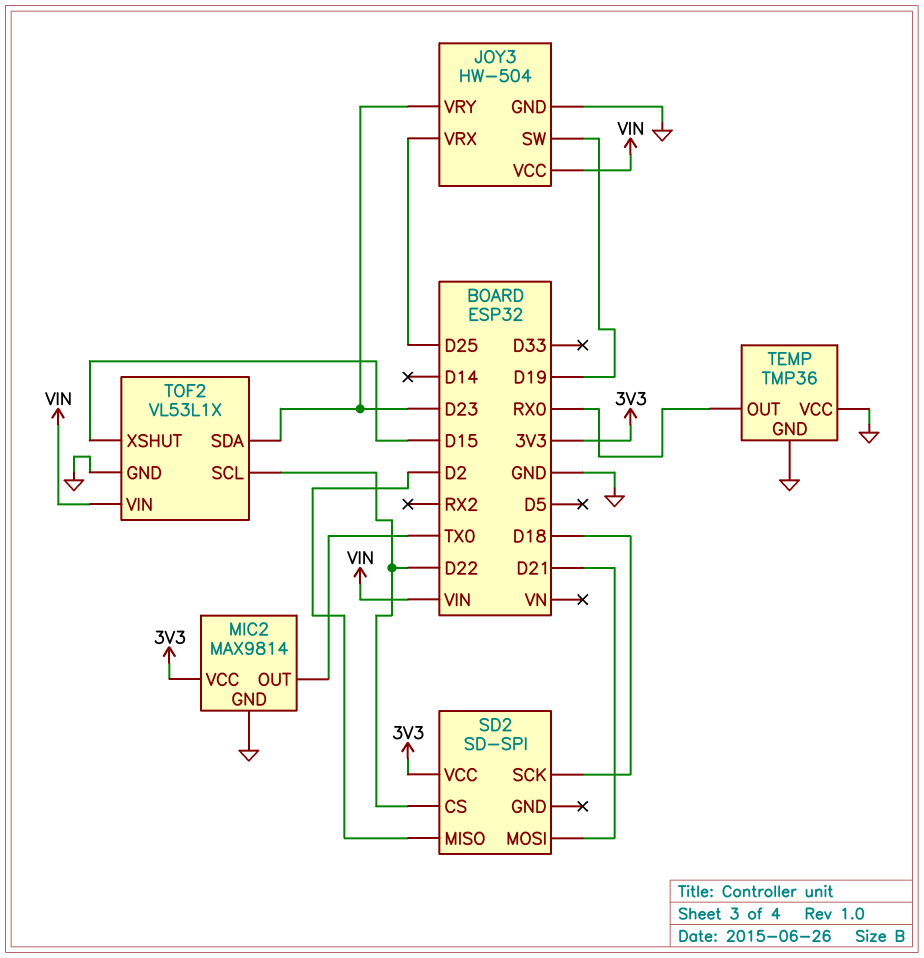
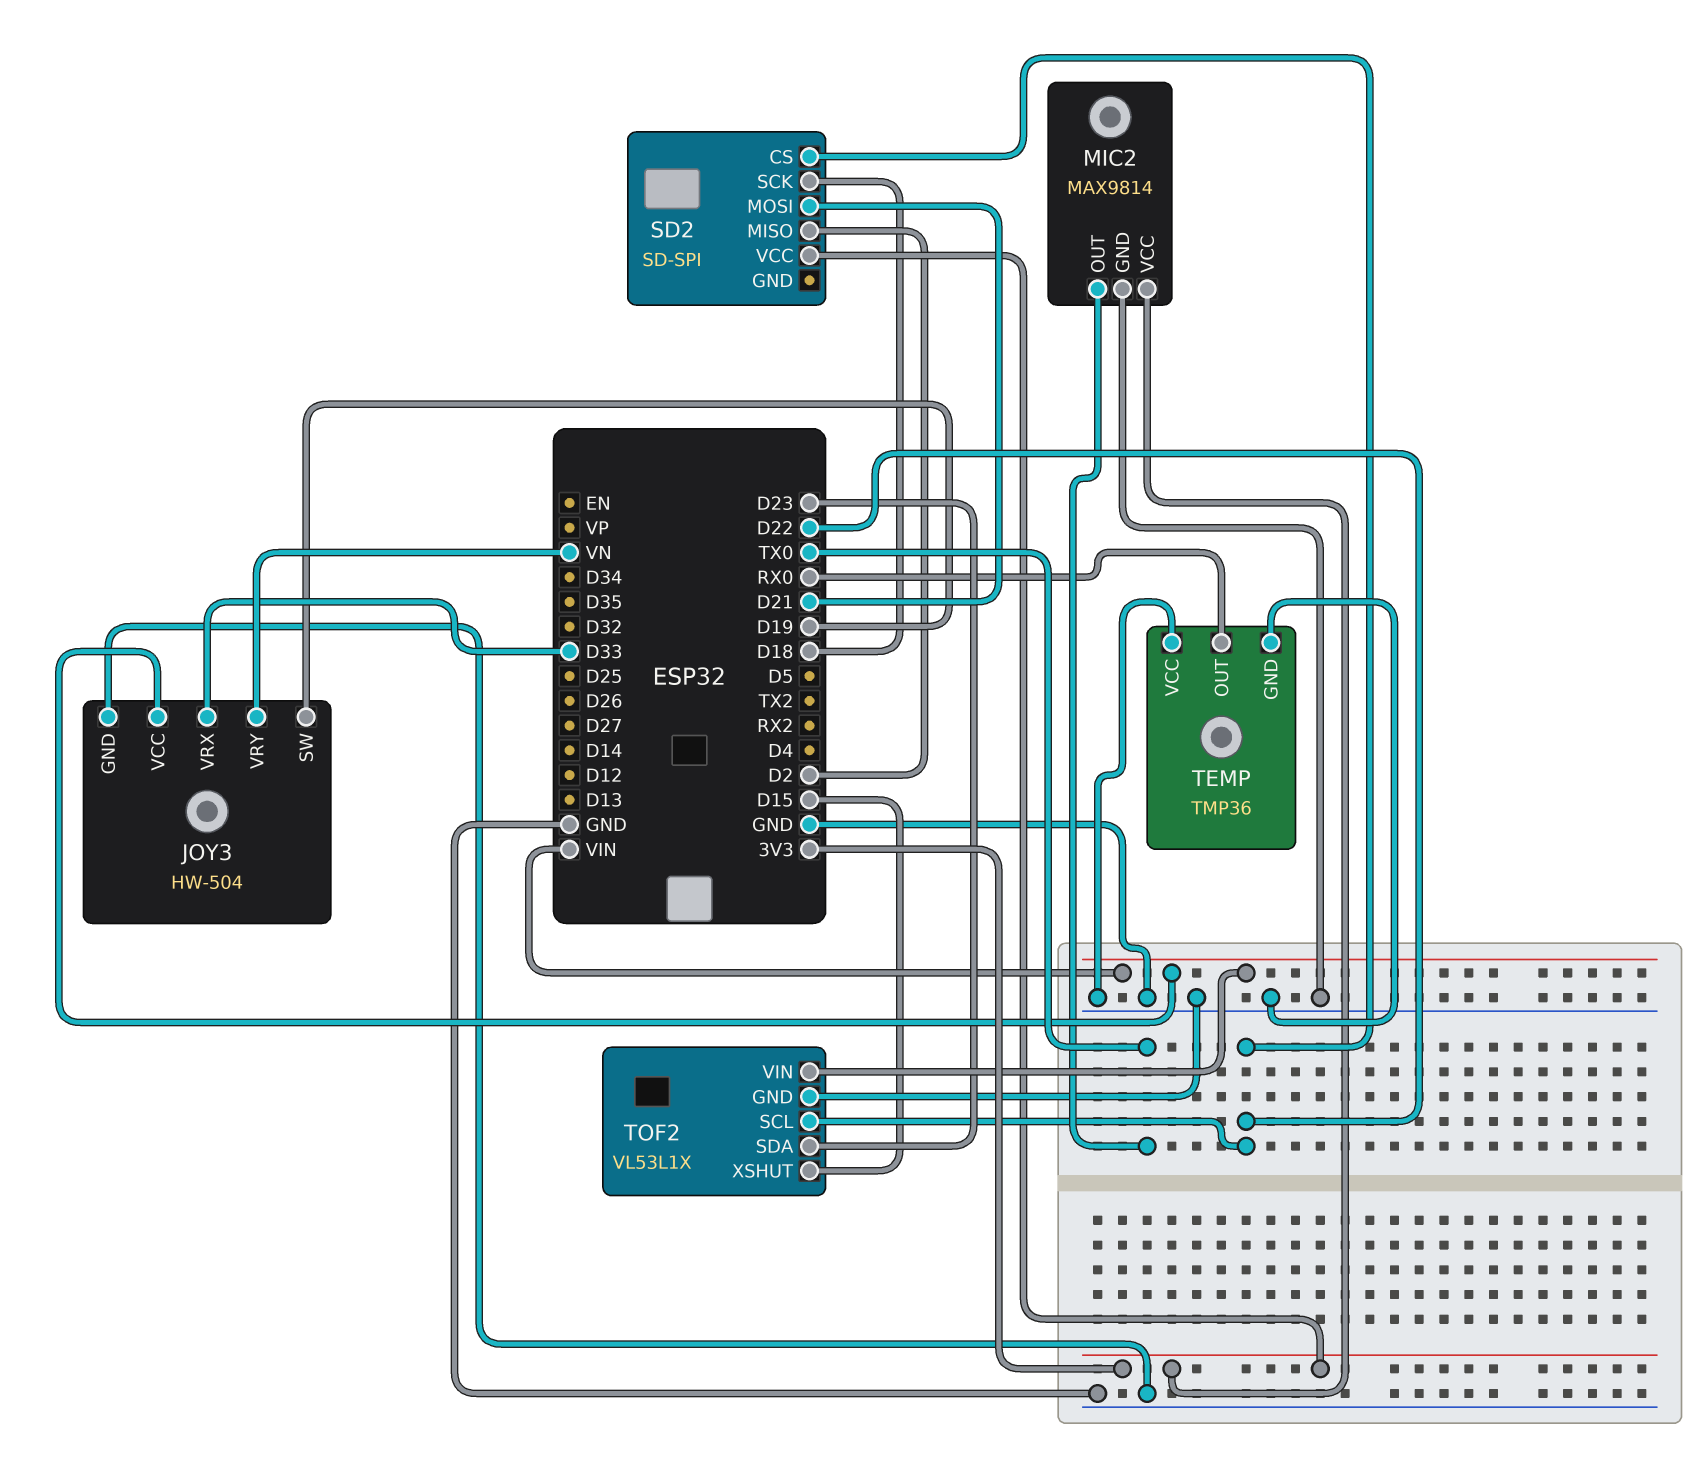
JOY3 pin VRX: D25 -> D33
JOY3 pin VRY: D23 -> VN

